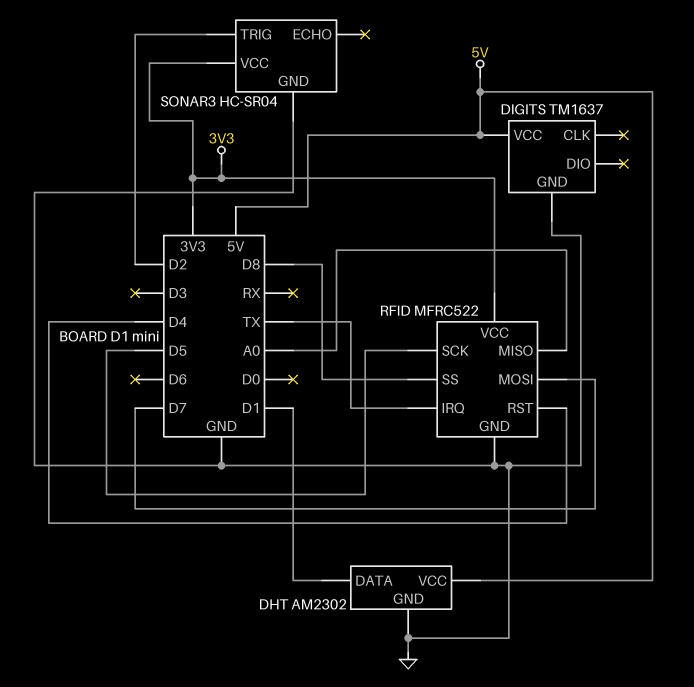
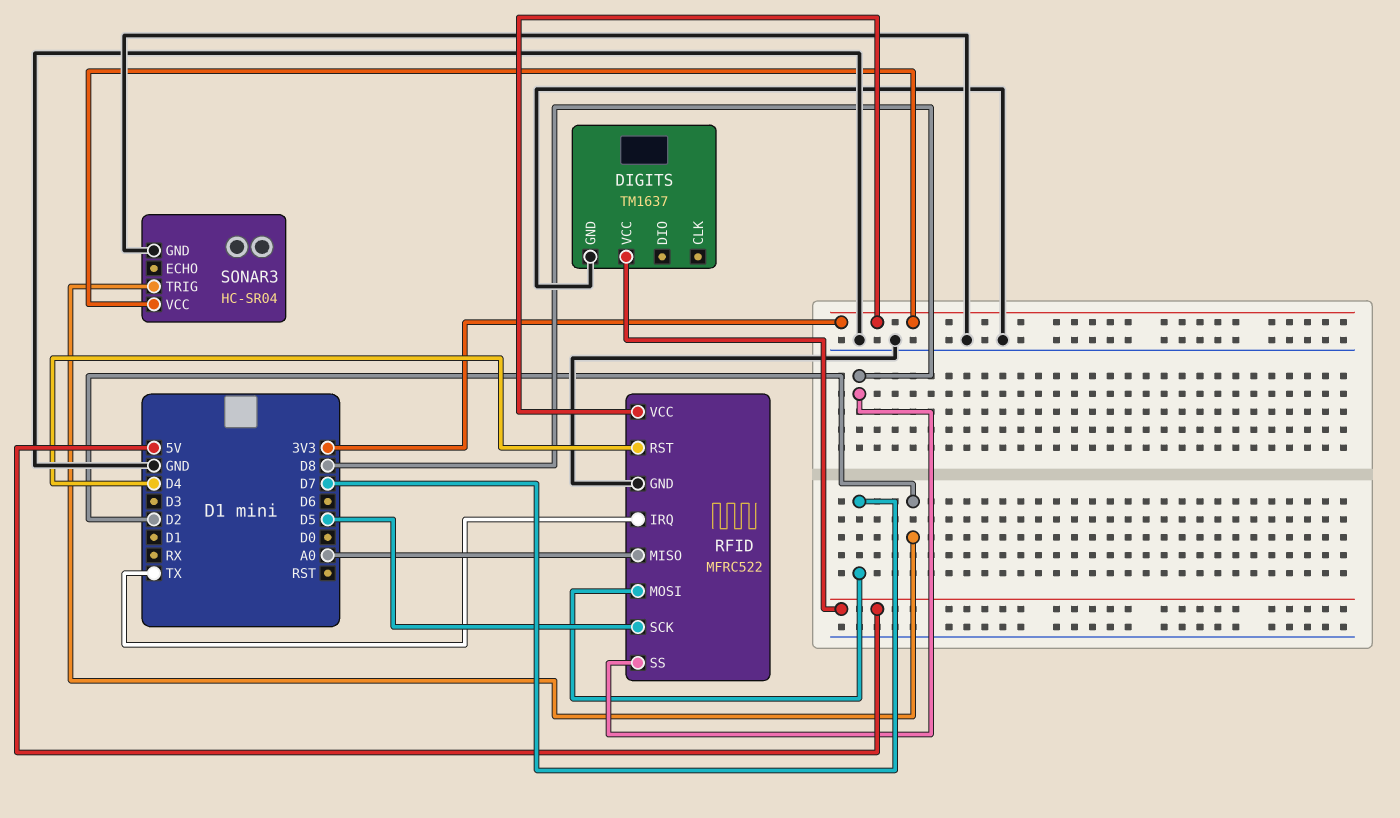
DHT: AM2302 -> none
DHT pin DATA: D1 -> none
DHT pin GND: GND -> none
DHT pin VCC: 5V -> none

